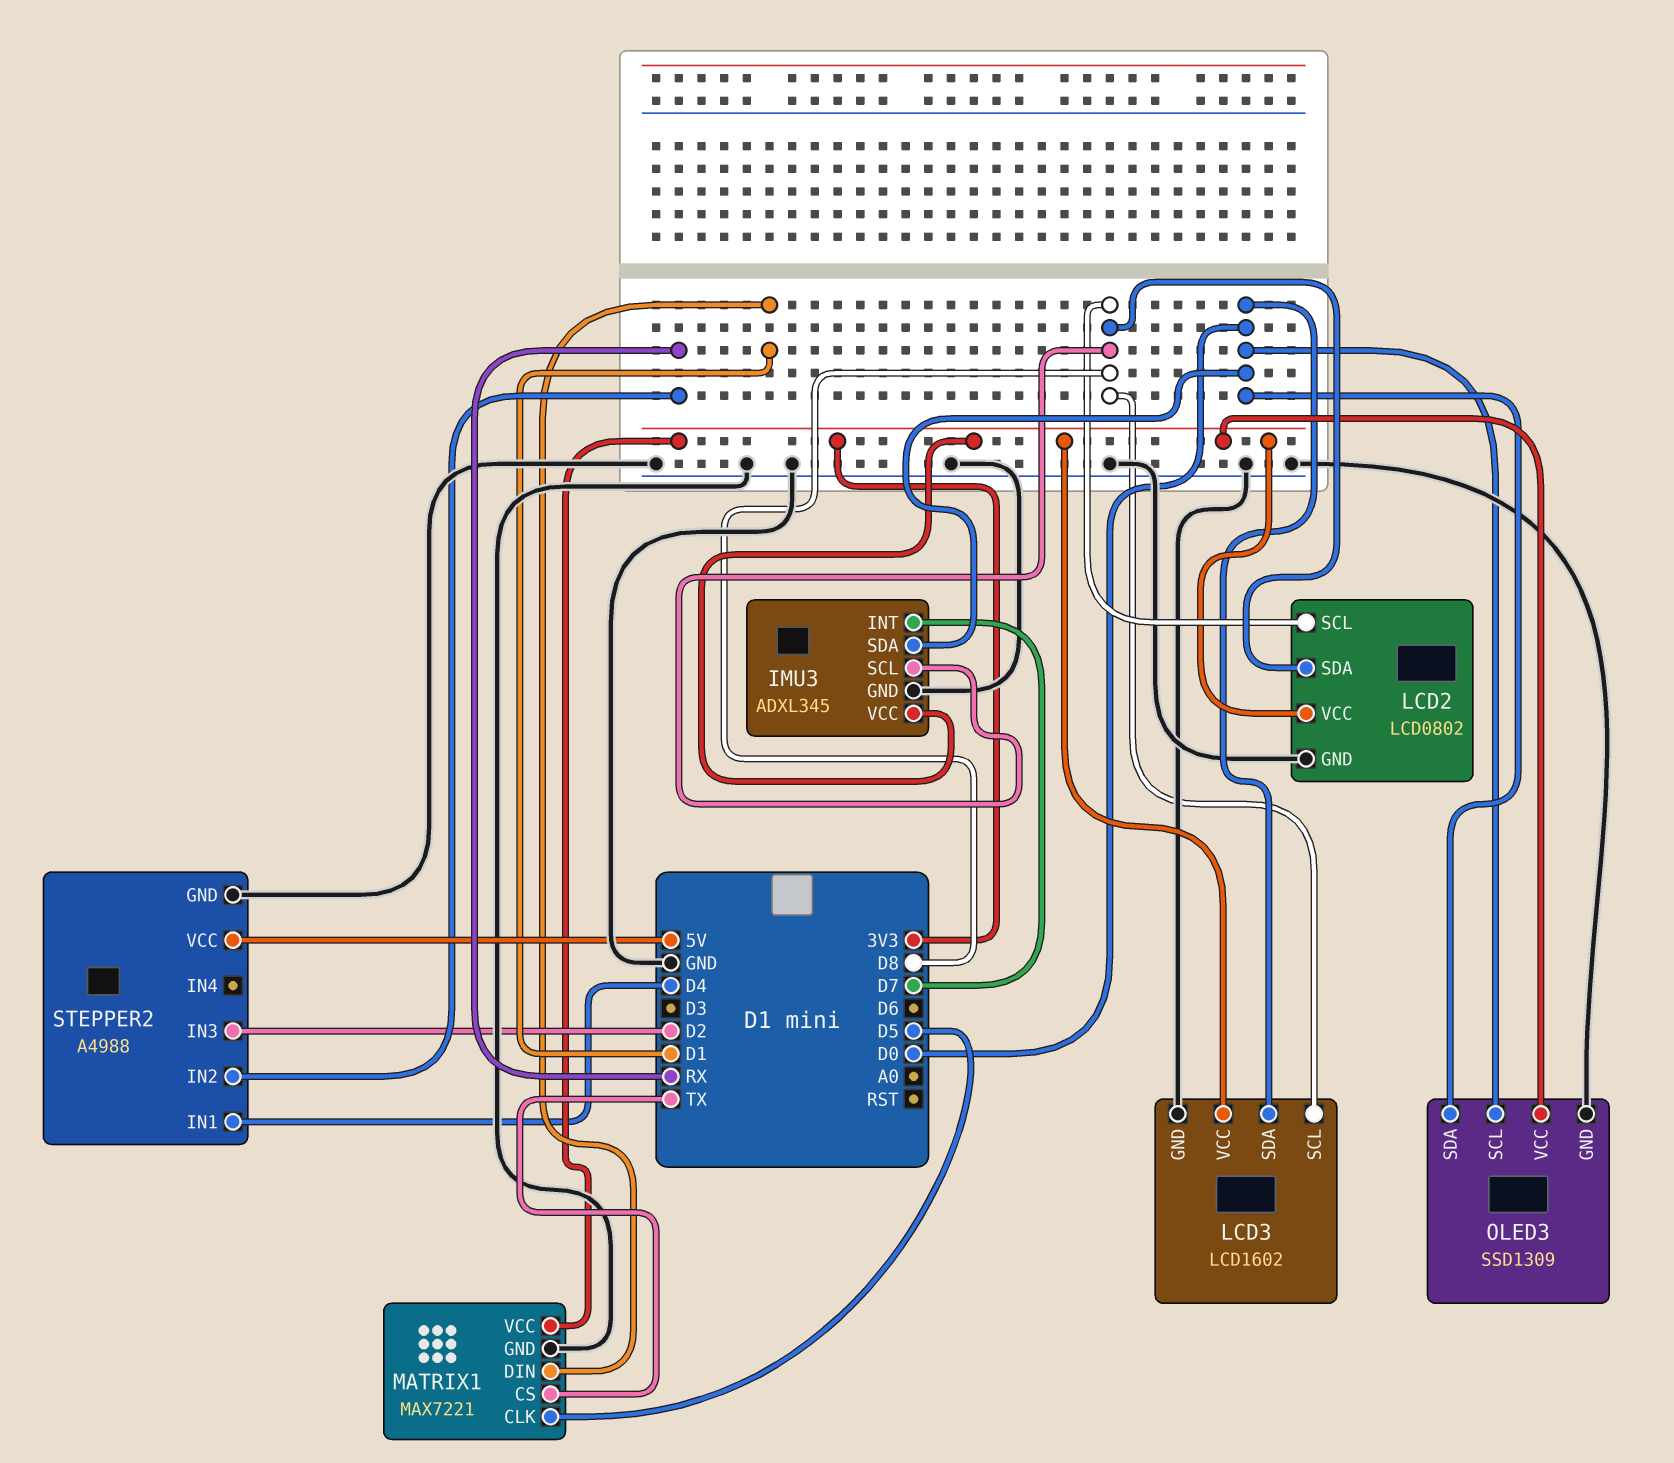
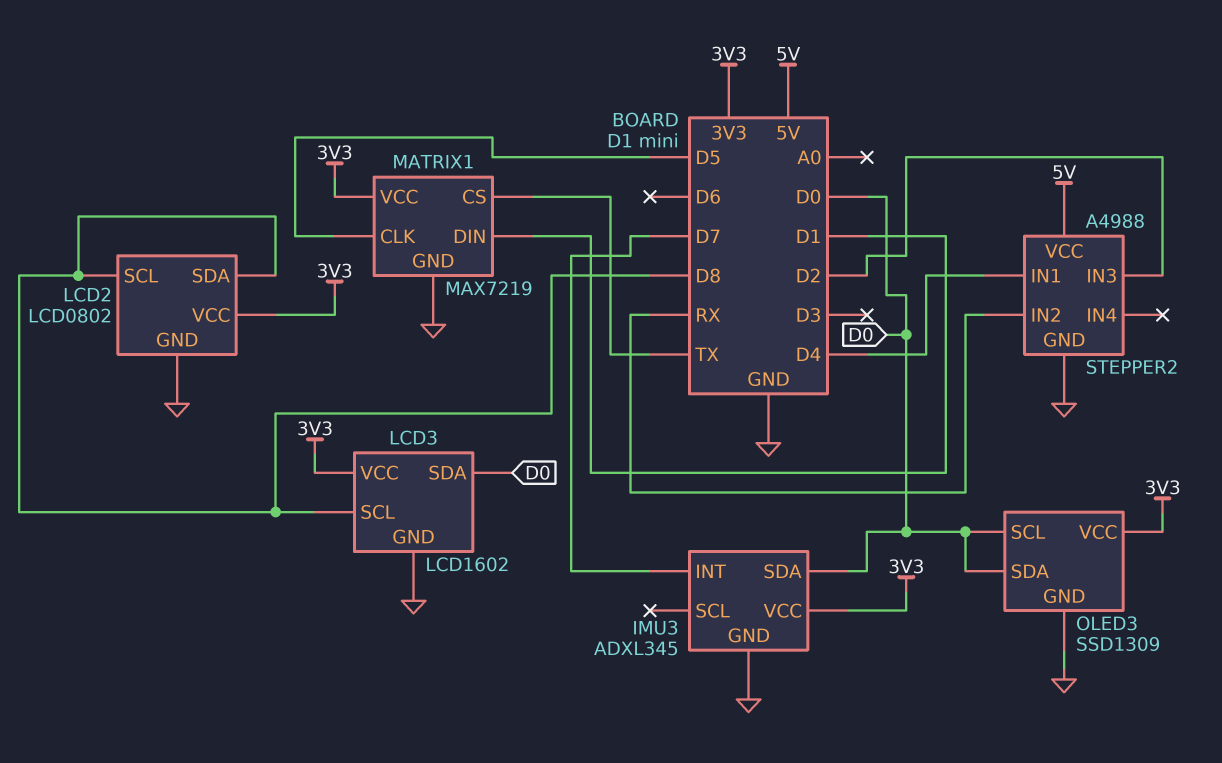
IMU3 pin SCL: D8 -> none
MATRIX1: MAX7221 -> MAX7219

